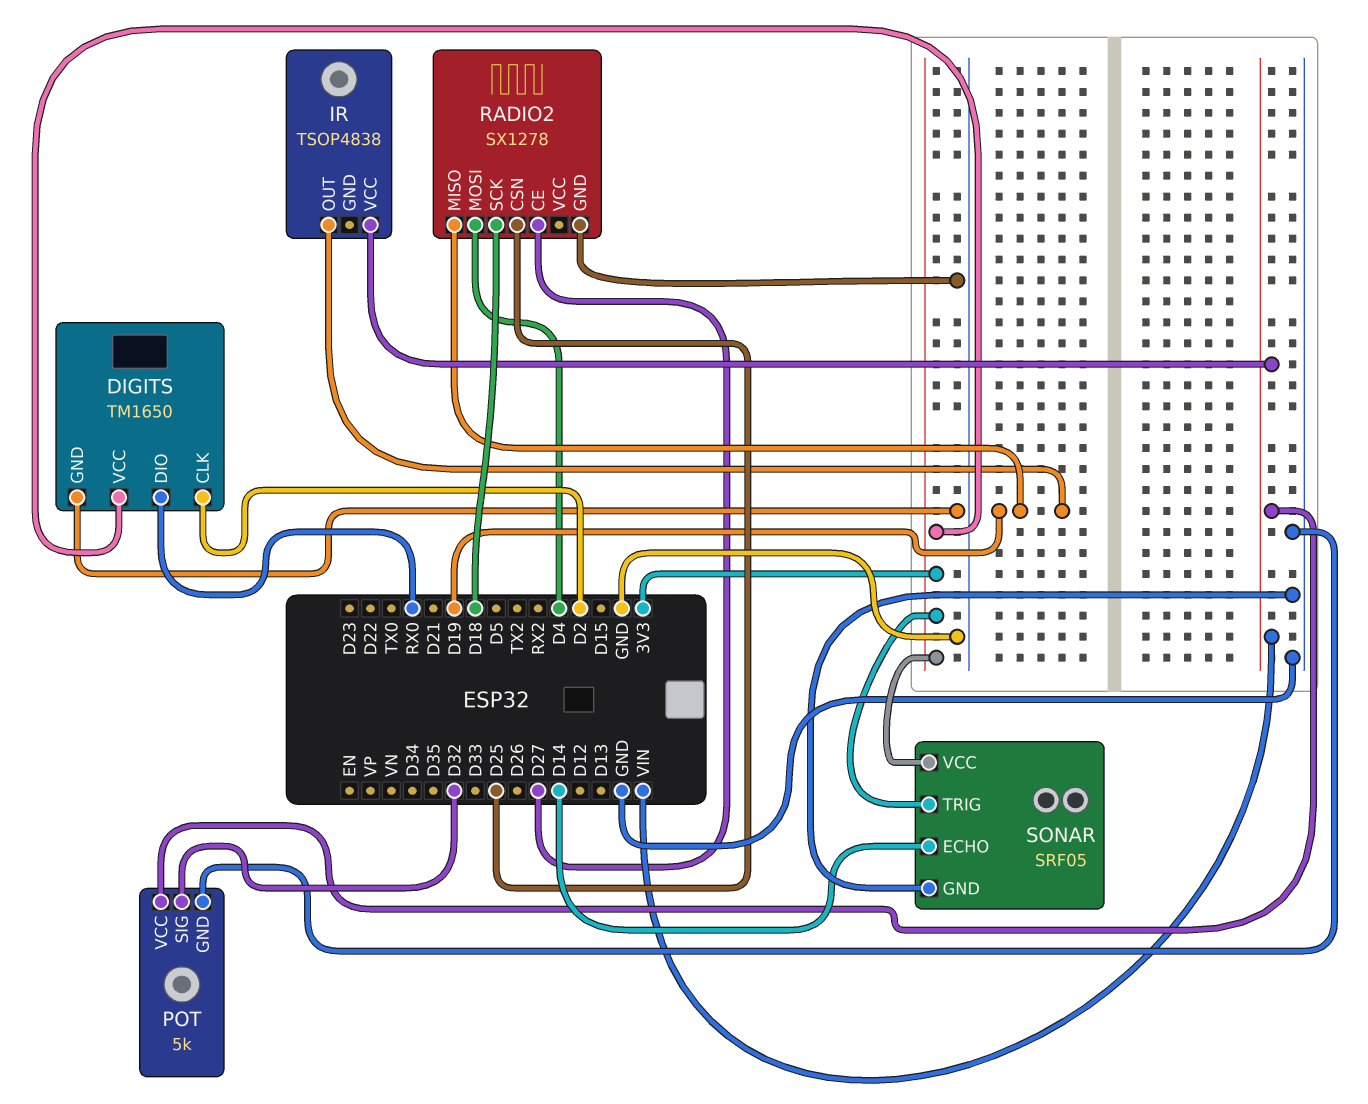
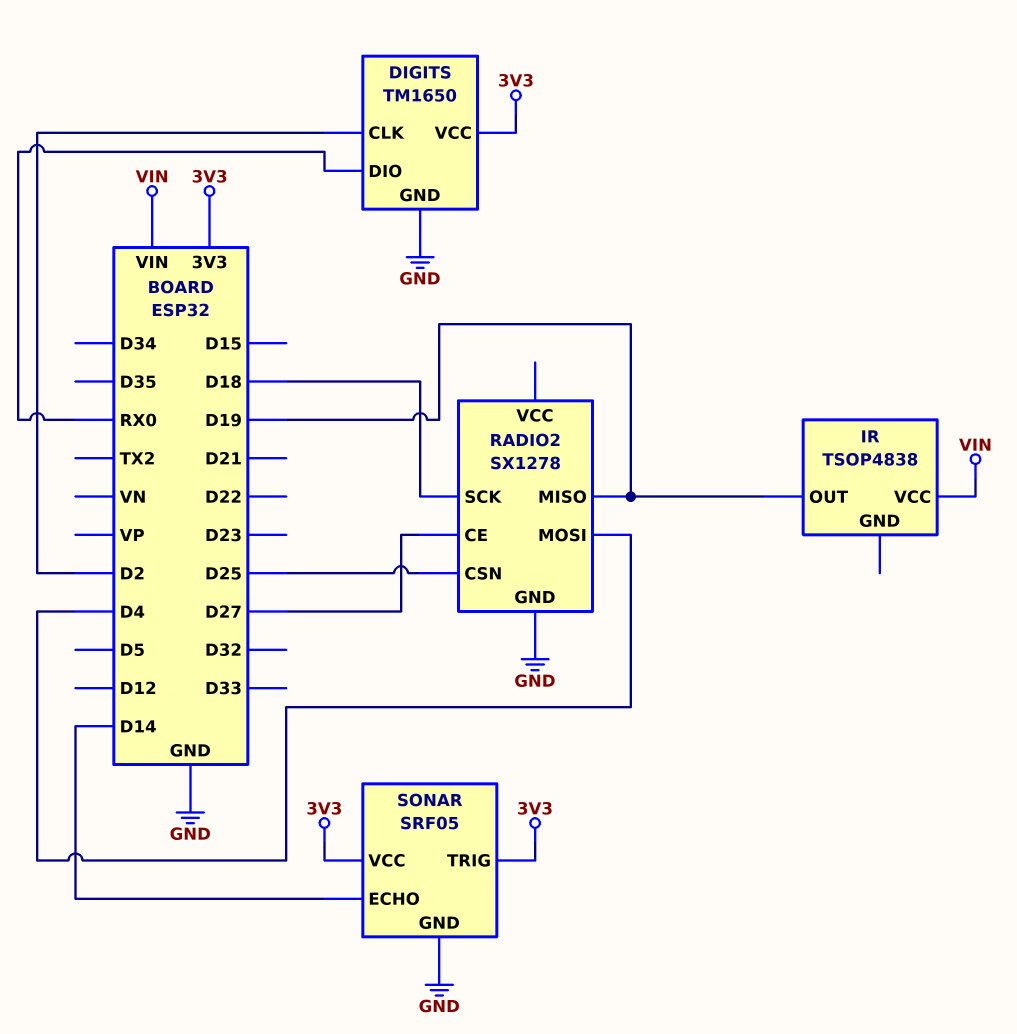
POT: 5k -> none
POT pin GND: GND -> none
POT pin SIG: D32 -> none
POT pin VCC: VIN -> none

